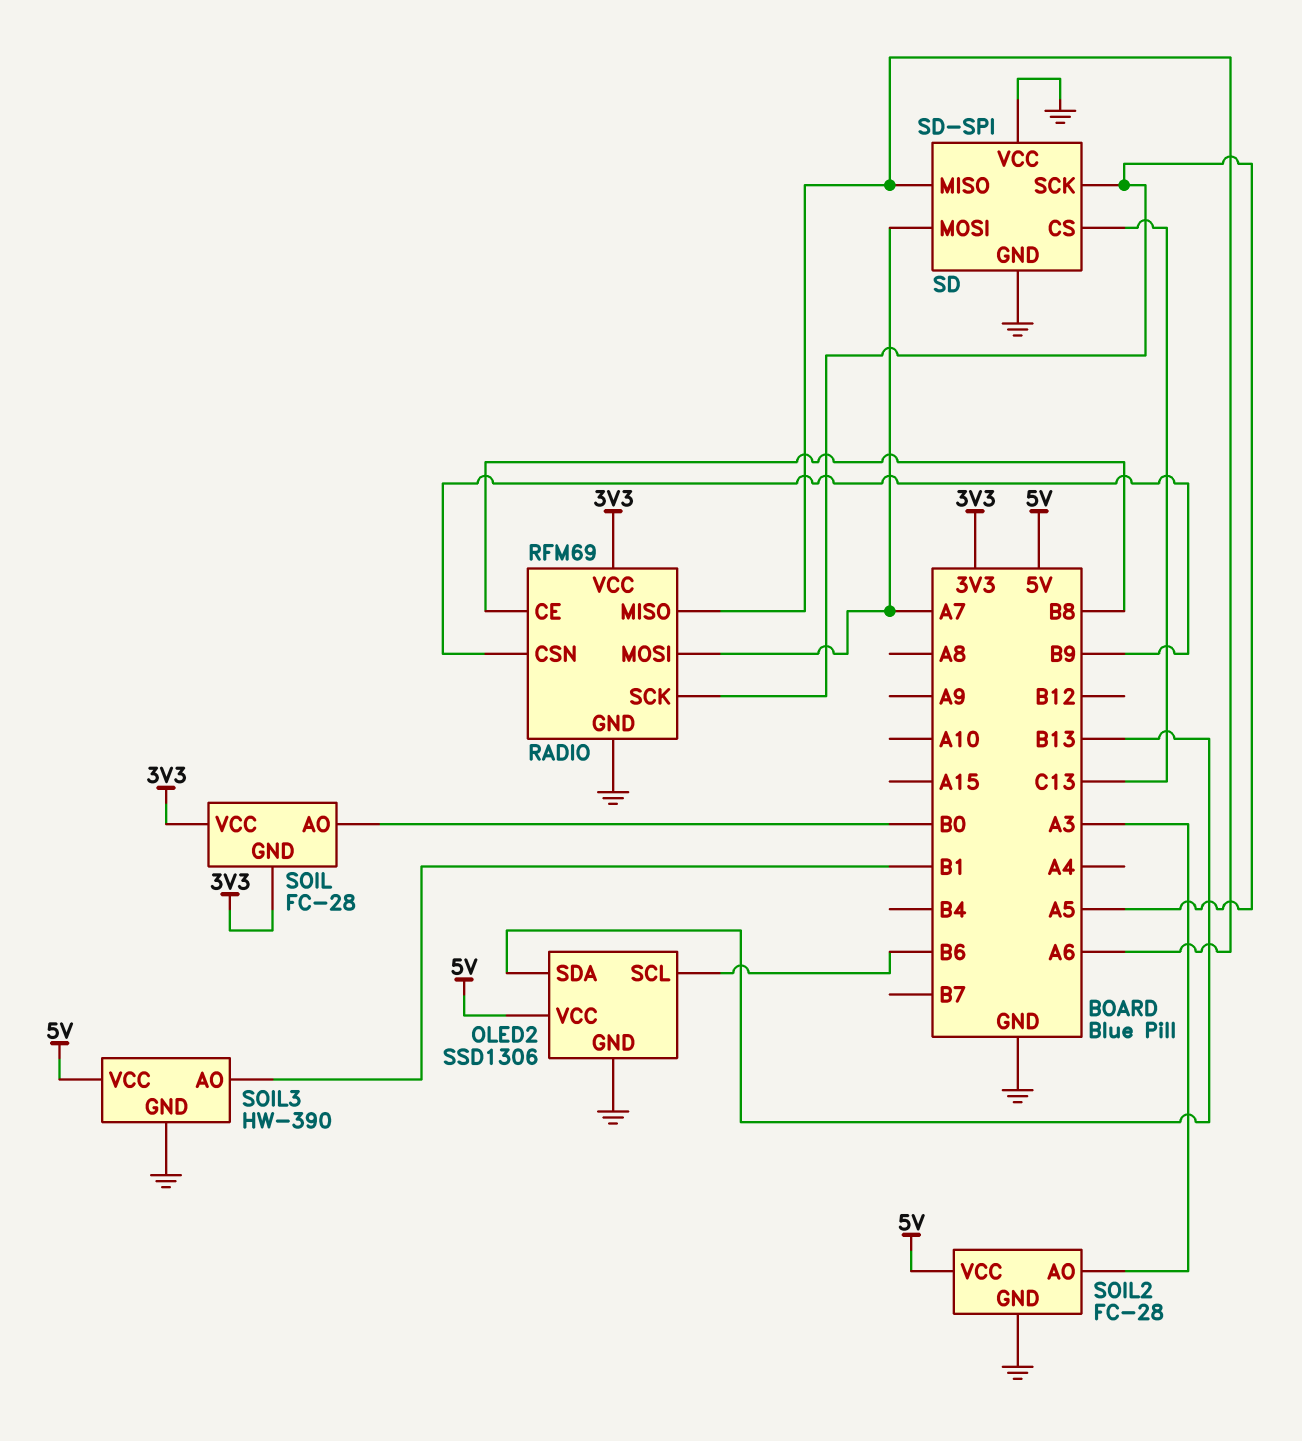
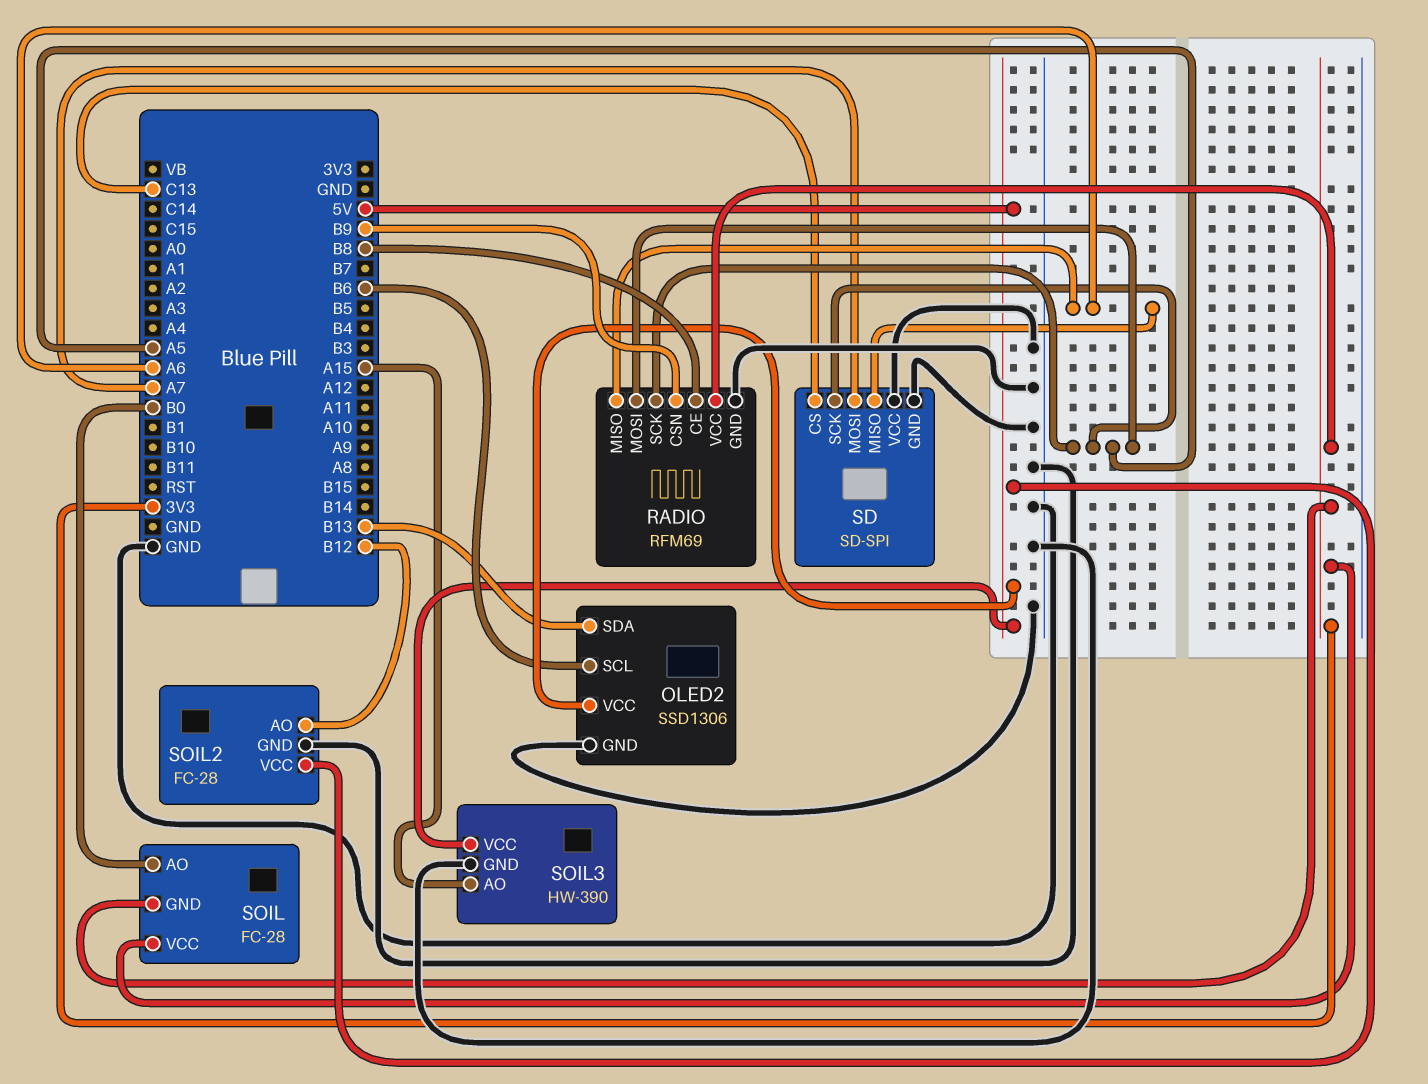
RADIO pin MOSI: A7 -> A5
SOIL2 pin AO: A3 -> B12
SOIL3 pin AO: B1 -> A15

